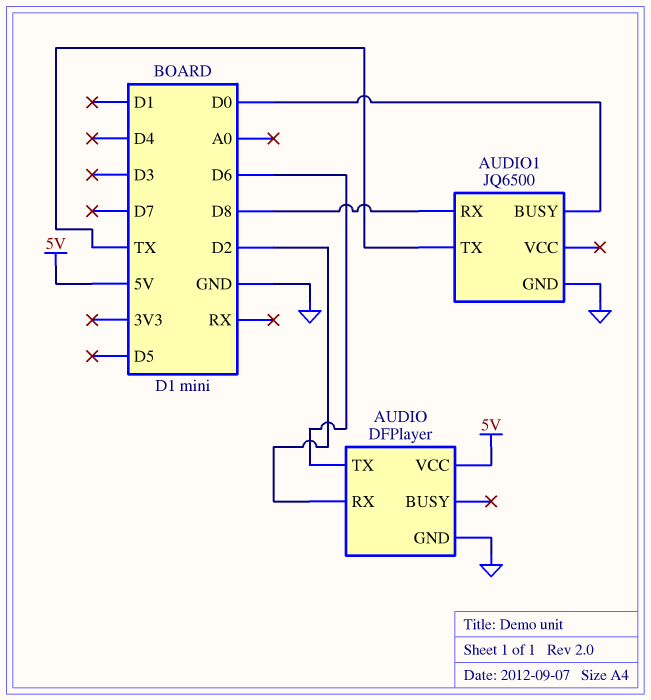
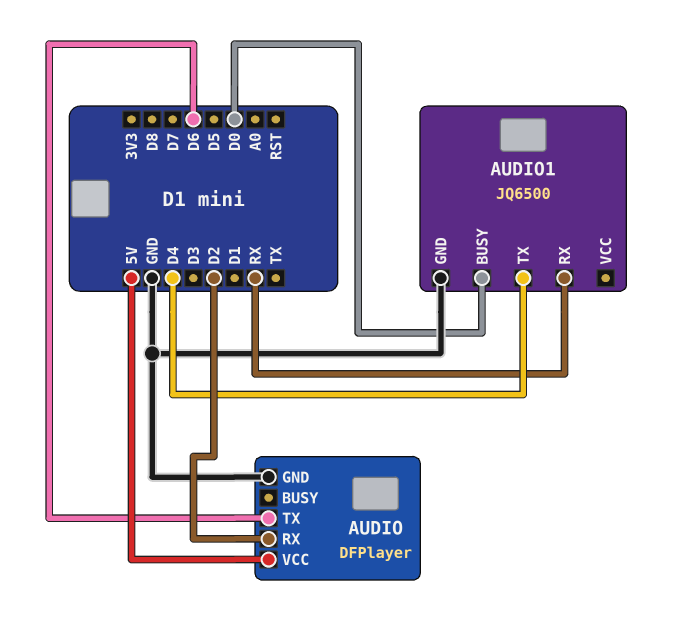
AUDIO1 pin RX: D8 -> RX
AUDIO1 pin TX: TX -> D4

